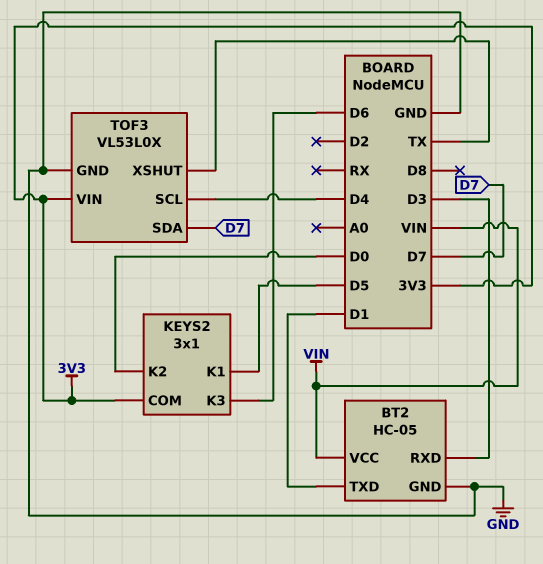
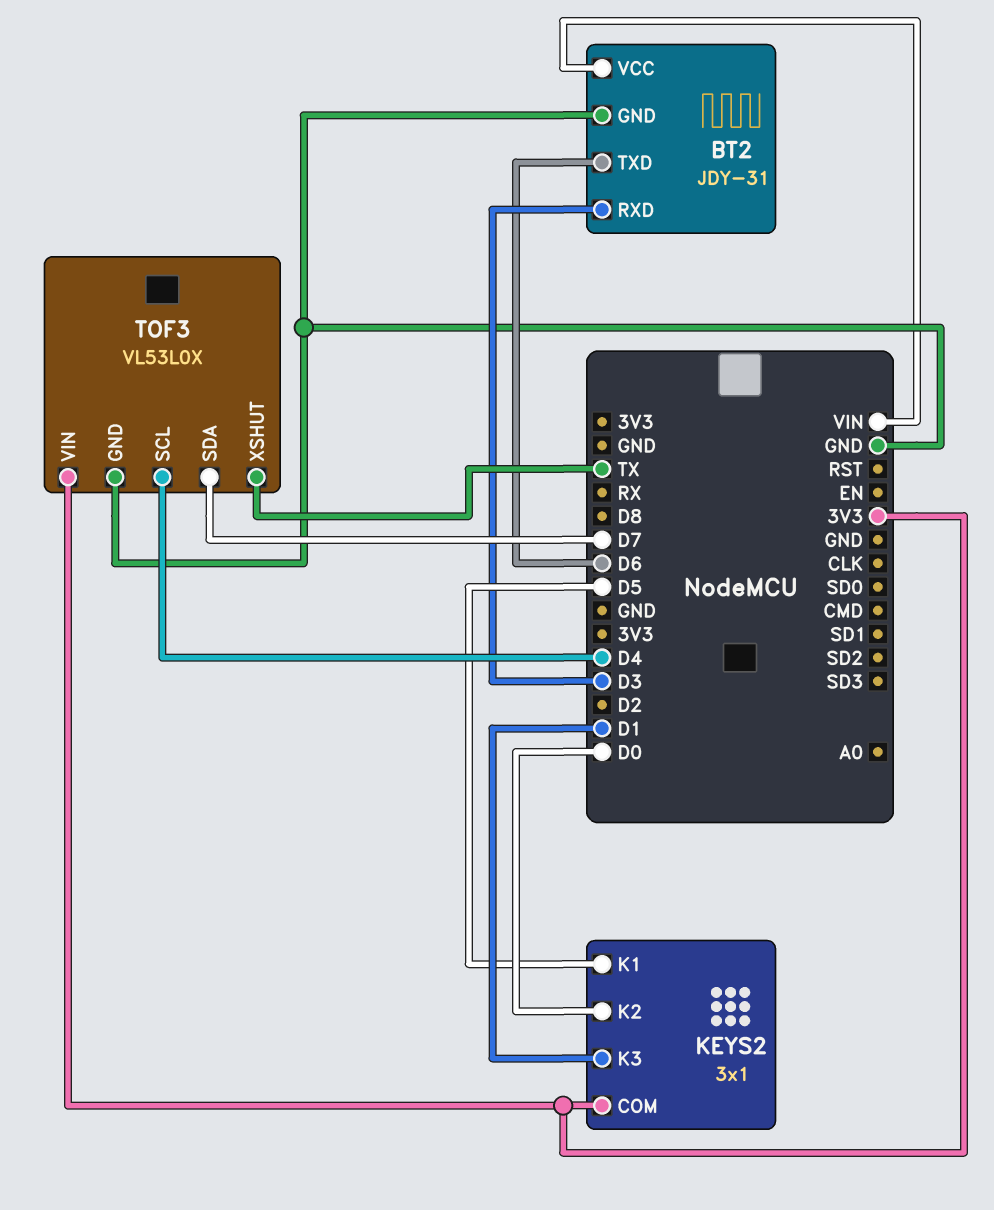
BT2: HC-05 -> JDY-31
BT2 pin TXD: D1 -> D6
KEYS2 pin K3: D6 -> D1

